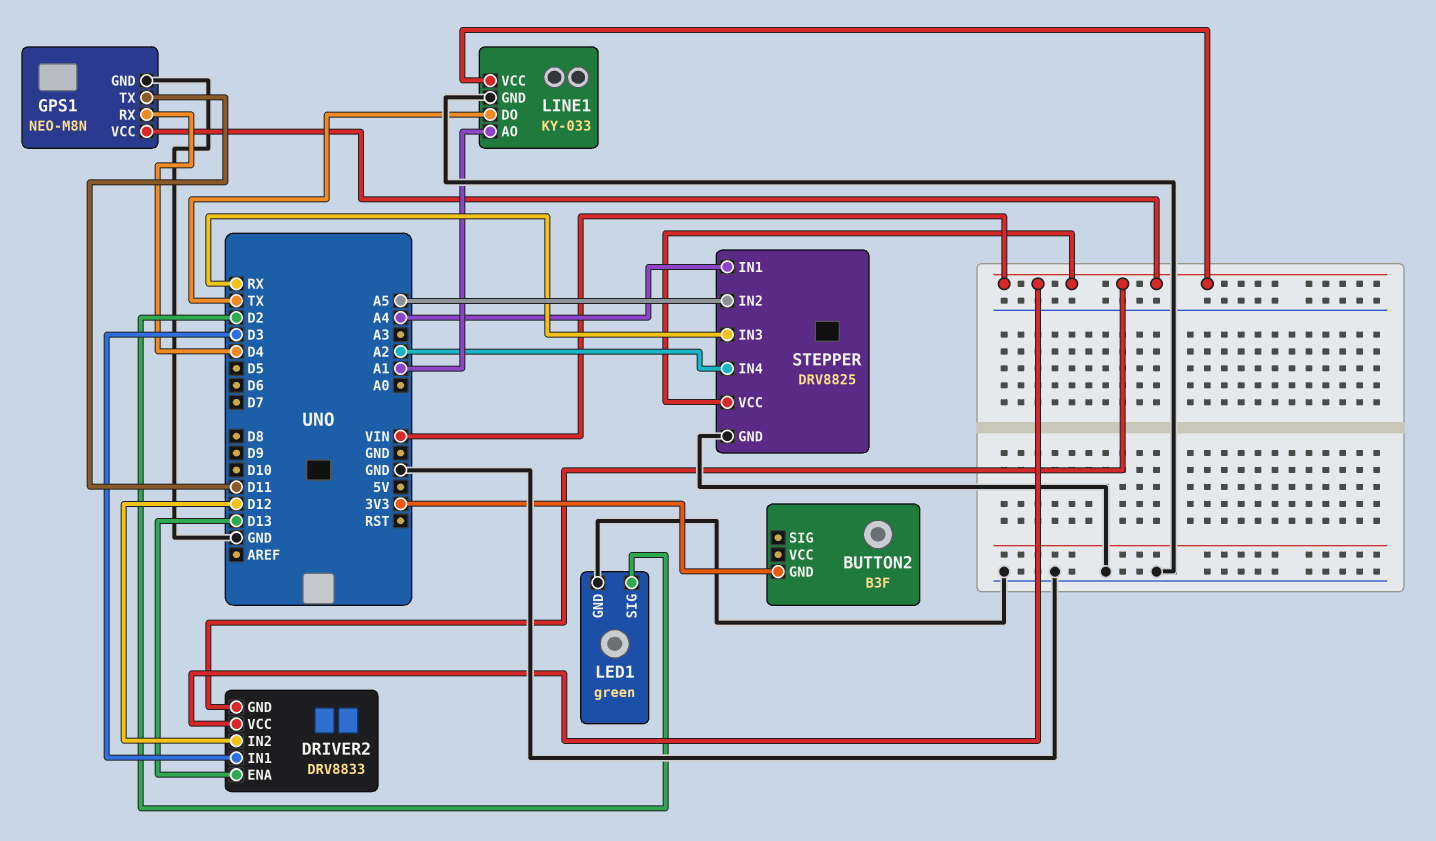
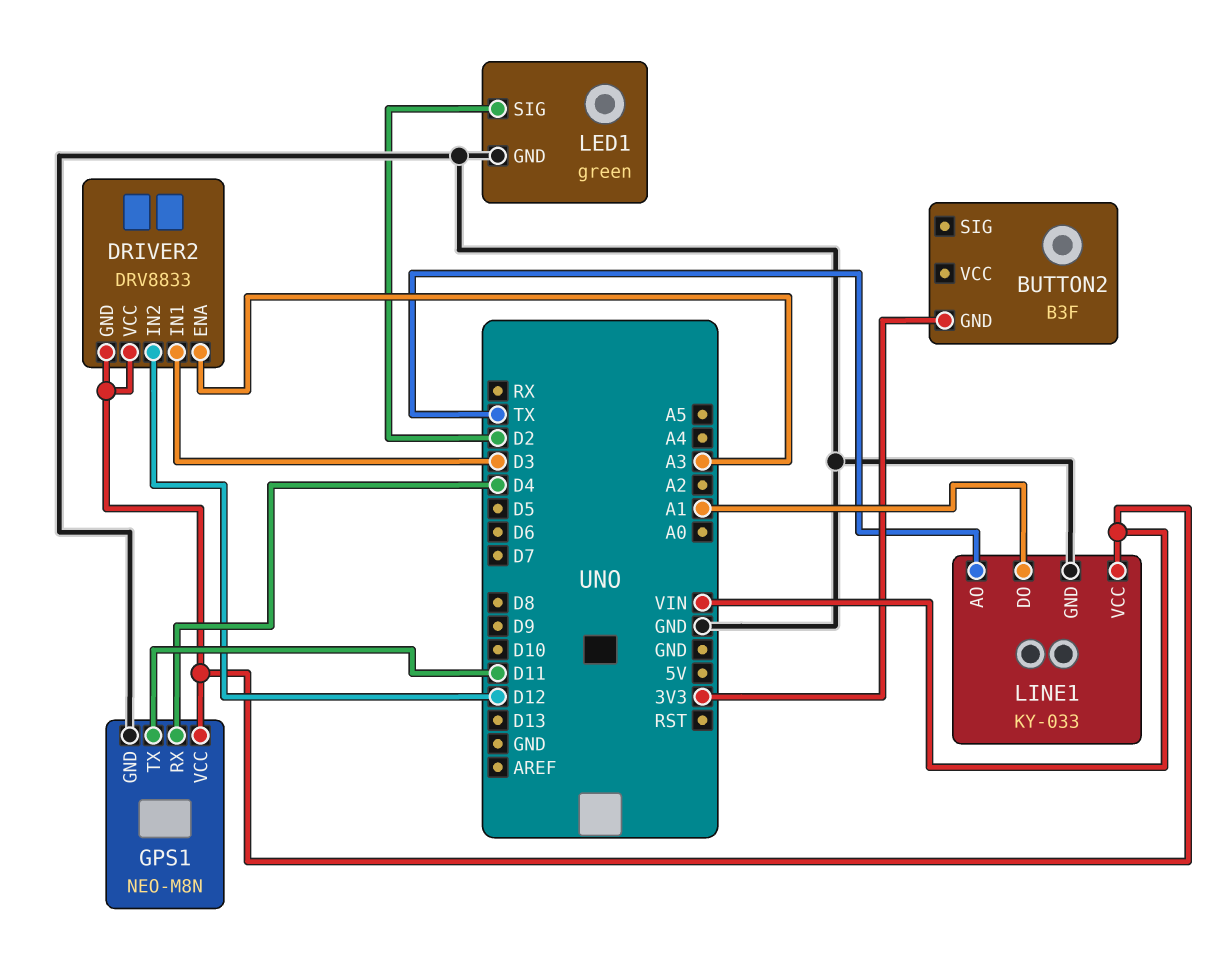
DRIVER2 pin ENA: D13 -> A3
LINE1 pin AO: A1 -> TX
LINE1 pin DO: TX -> A1
STEPPER: DRV8825 -> none
STEPPER pin GND: GND -> none
STEPPER pin IN1: A4 -> none
STEPPER pin IN2: A5 -> none
STEPPER pin IN3: RX -> none
STEPPER pin IN4: A2 -> none
STEPPER pin VCC: VIN -> none

